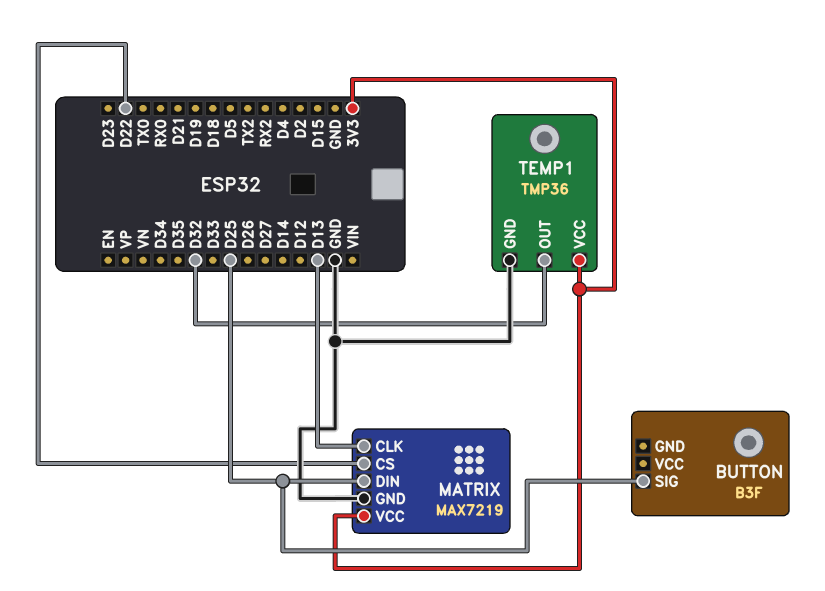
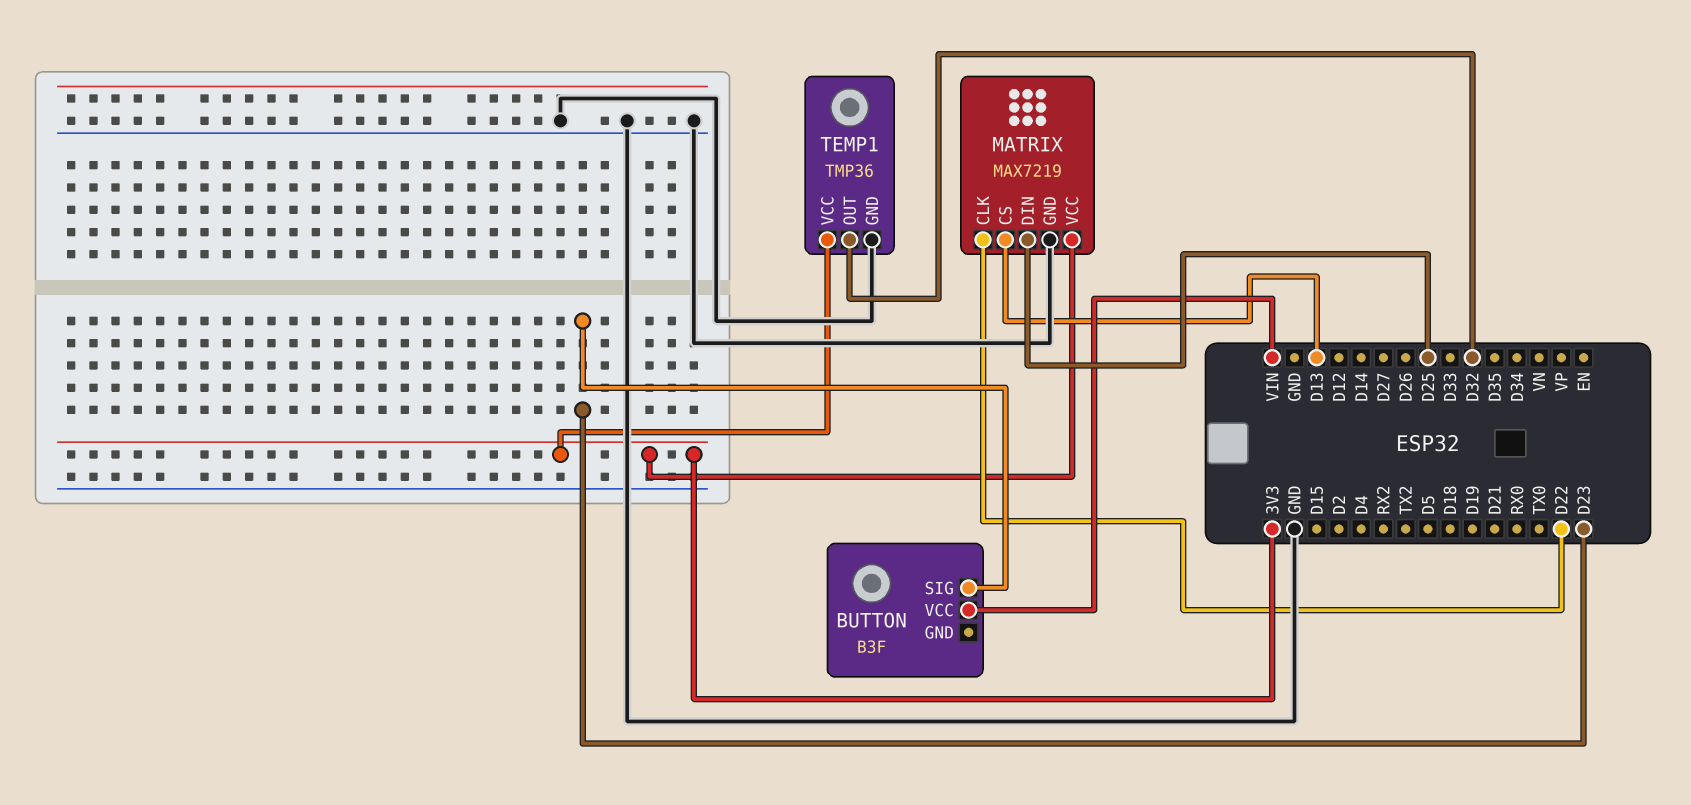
BUTTON pin SIG: D25 -> D23
BUTTON pin VCC: none -> VIN
MATRIX pin CLK: D13 -> D22
MATRIX pin CS: D22 -> D13

